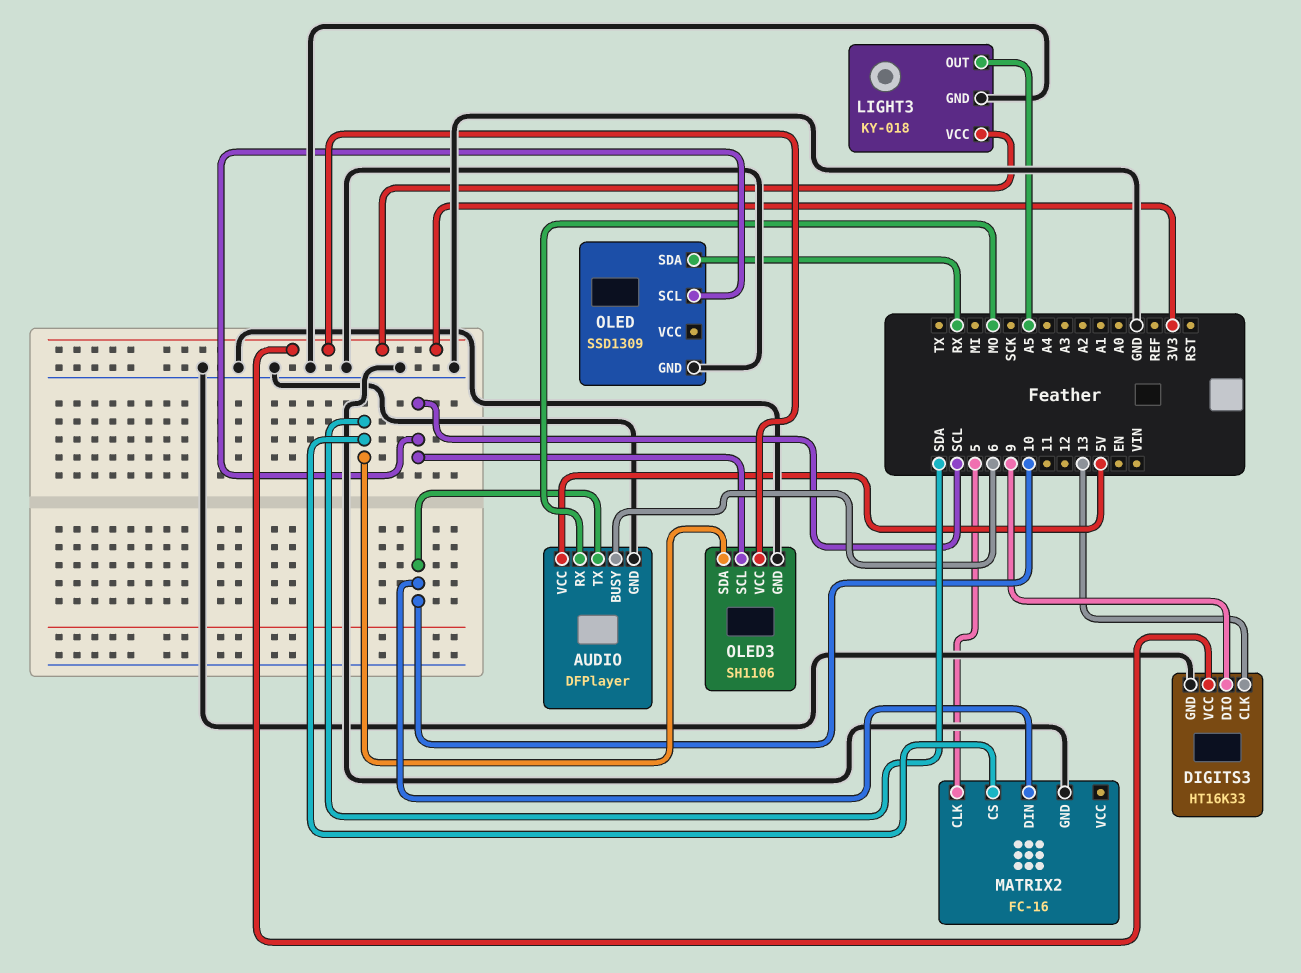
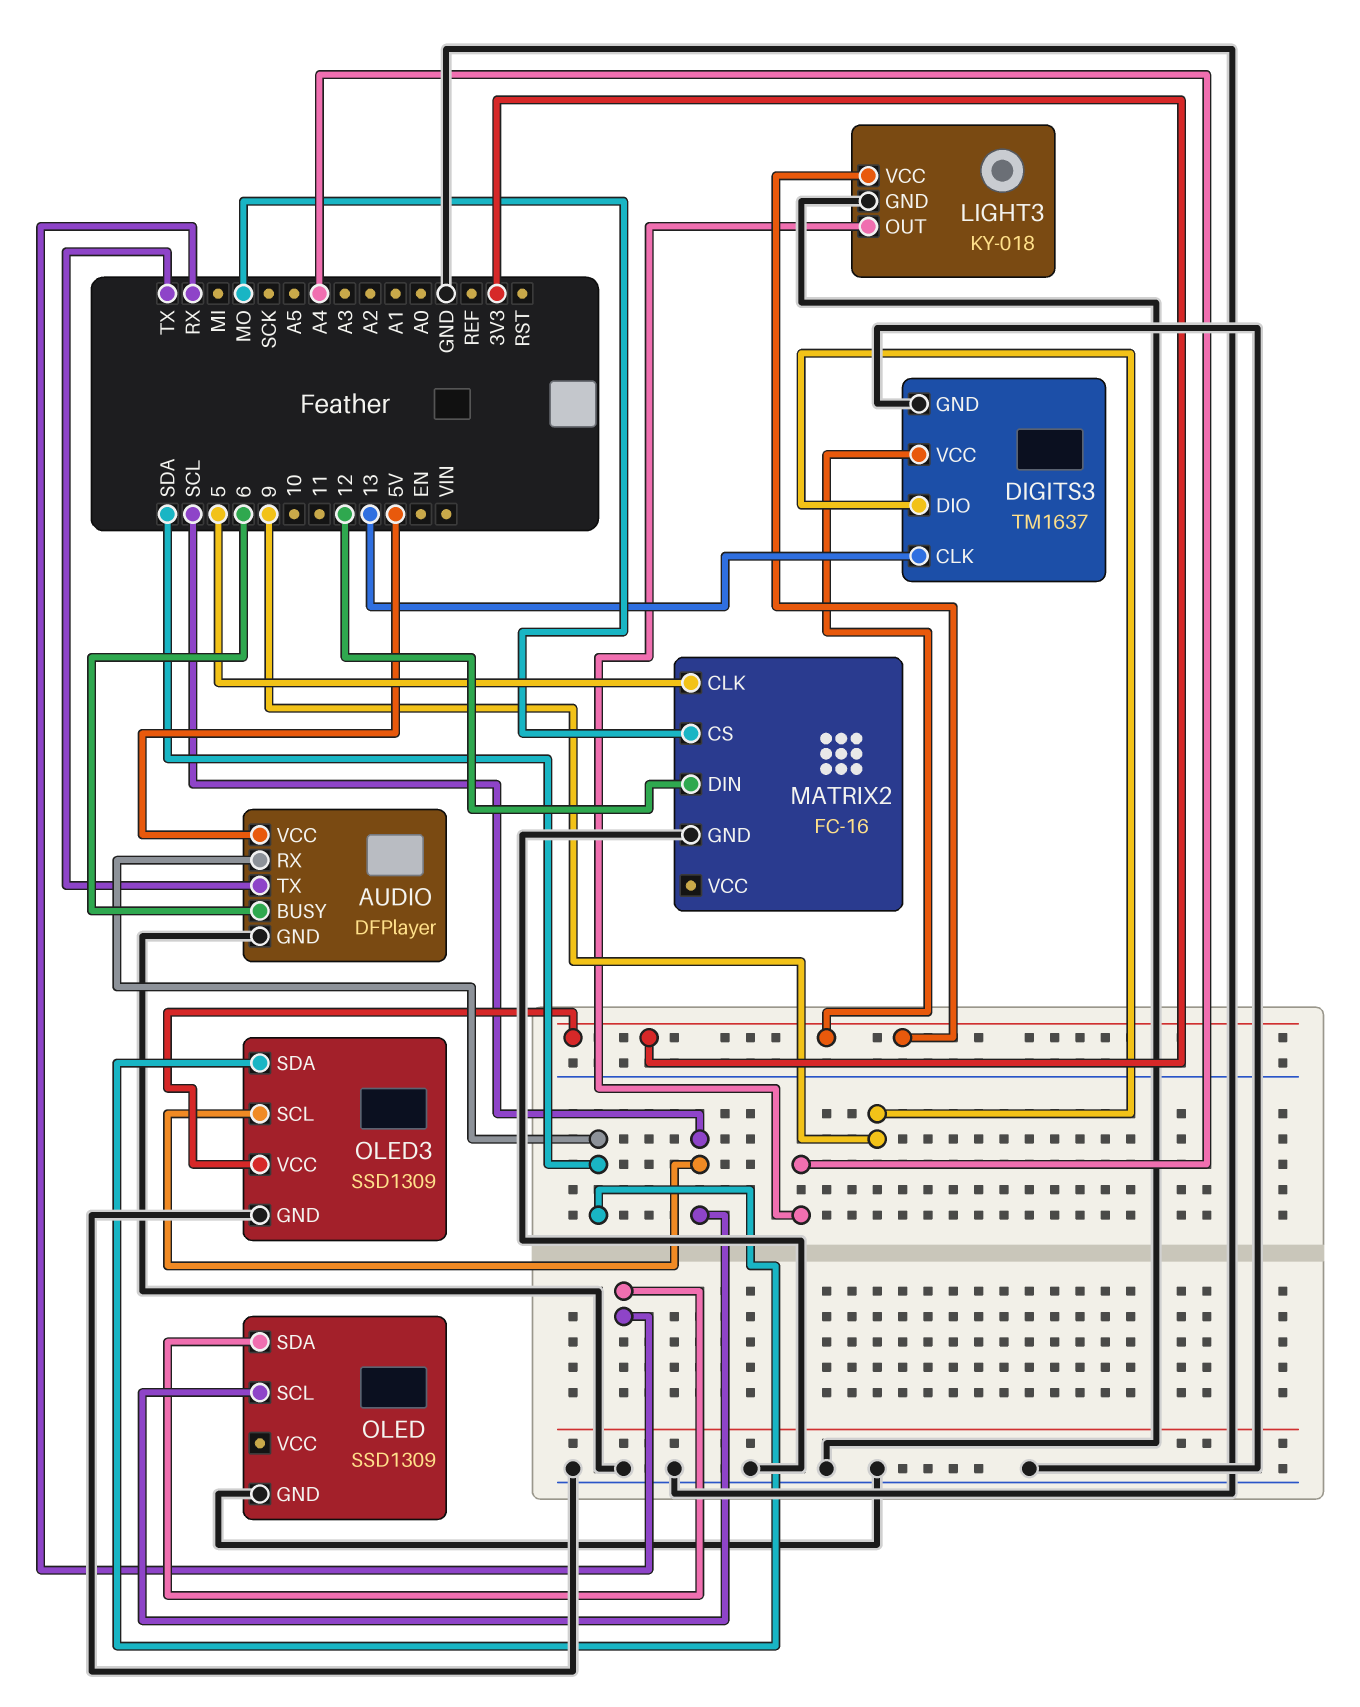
AUDIO pin RX: MO -> SDA
AUDIO pin TX: 10 -> TX
DIGITS3: HT16K33 -> TM1637
LIGHT3 pin OUT: A5 -> A4
MATRIX2 pin CS: SDA -> MO
MATRIX2 pin DIN: 10 -> 12
OLED3: SH1106 -> SSD1309

